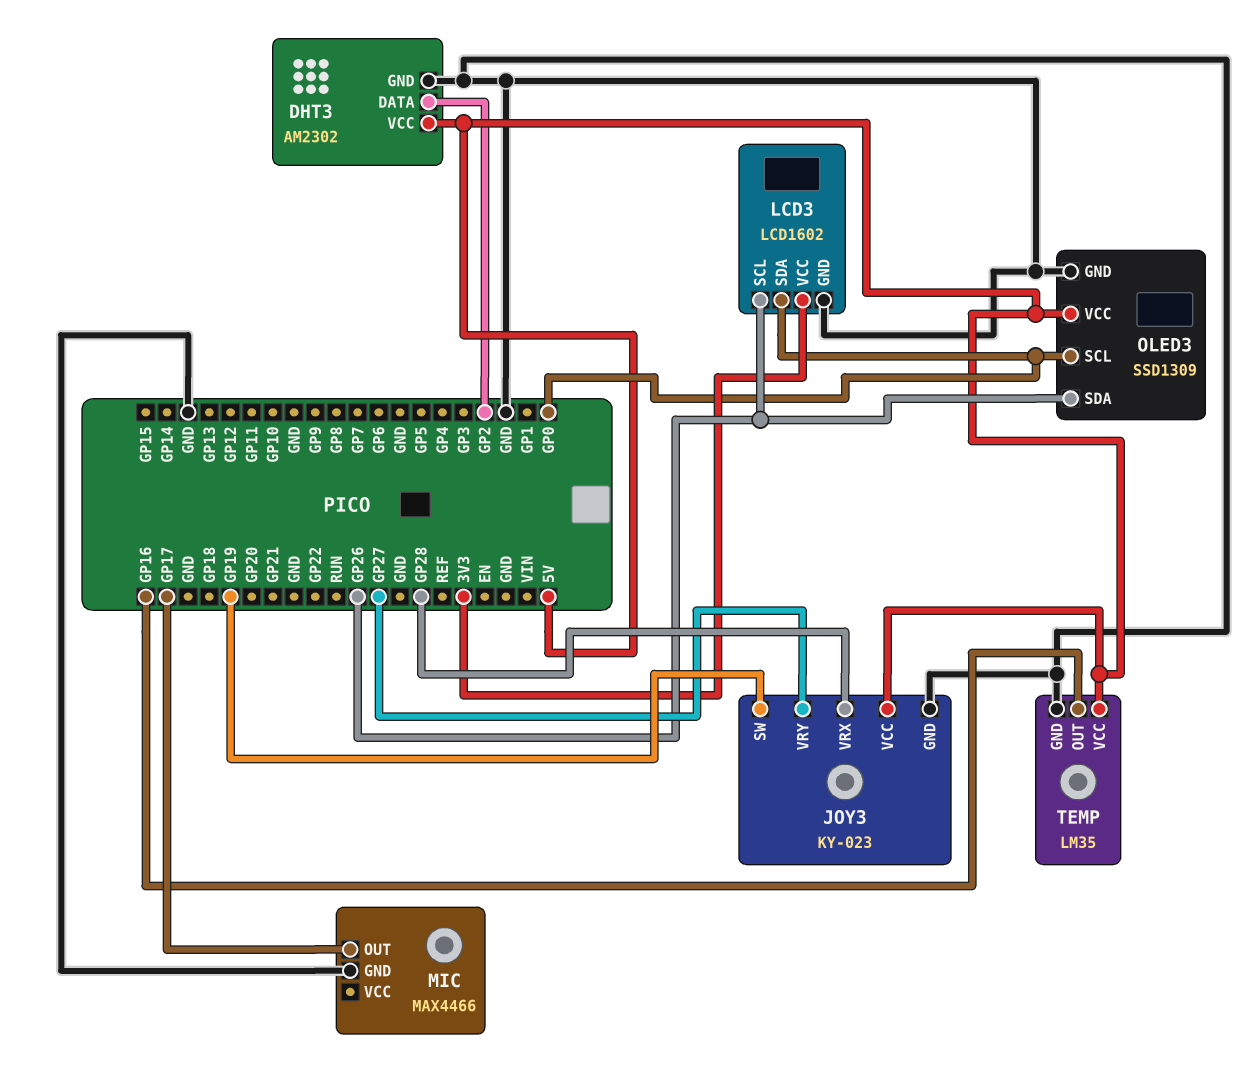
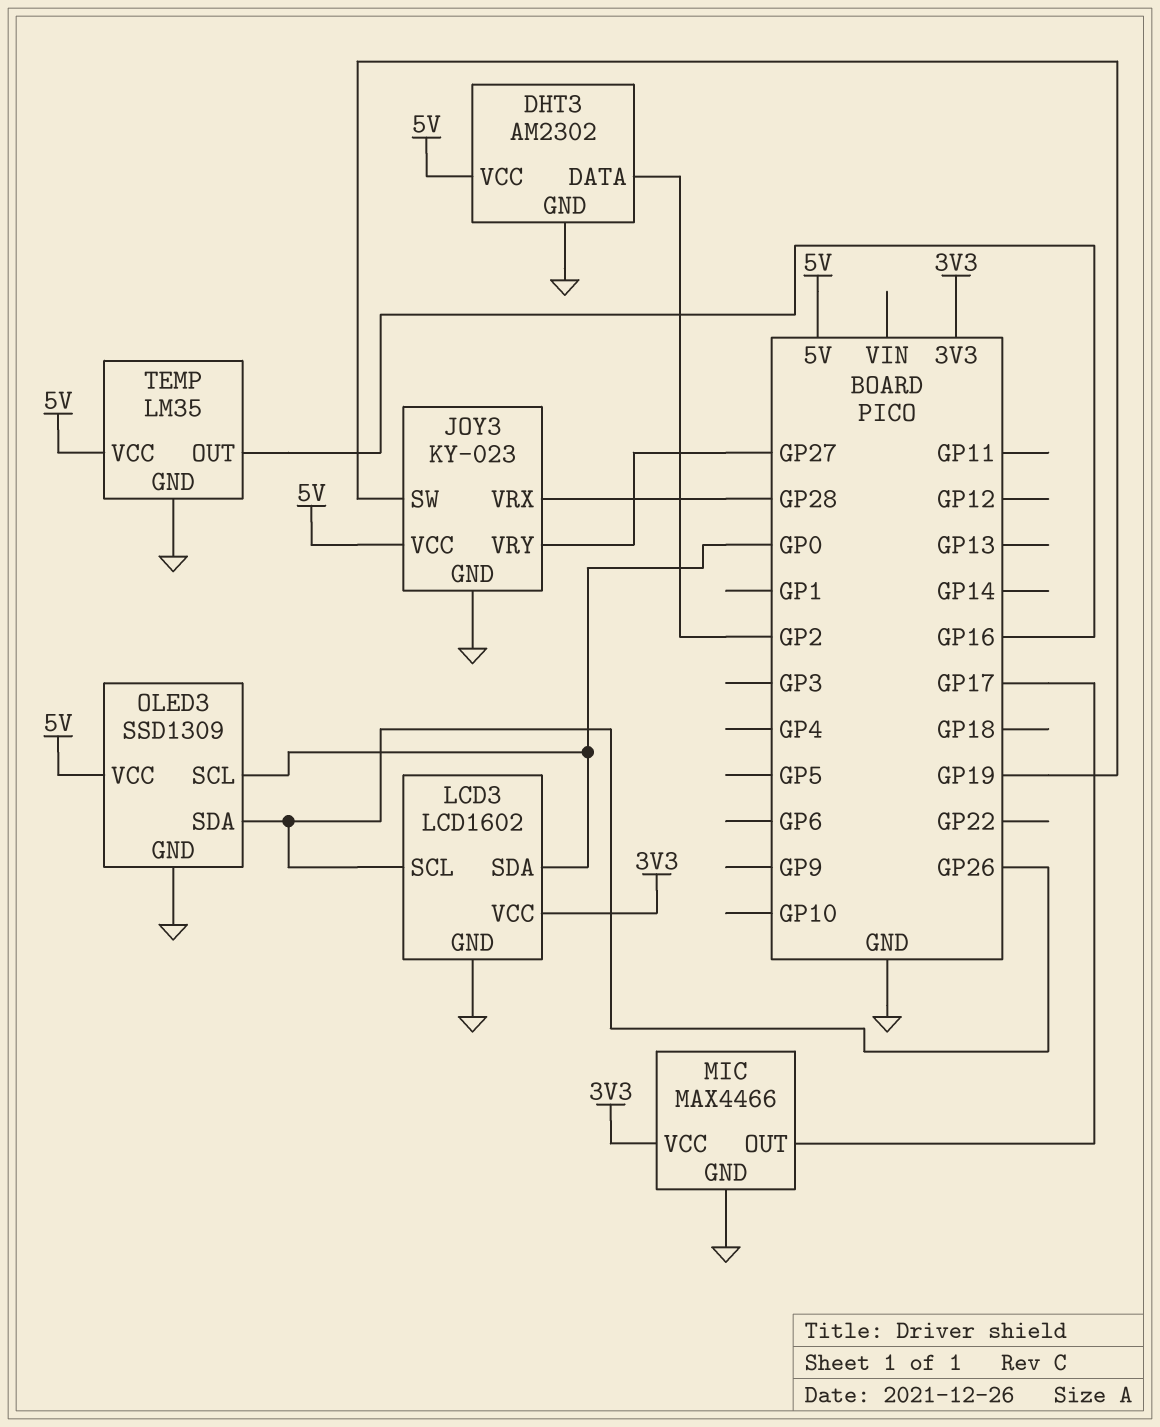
MIC pin VCC: none -> 3V3

